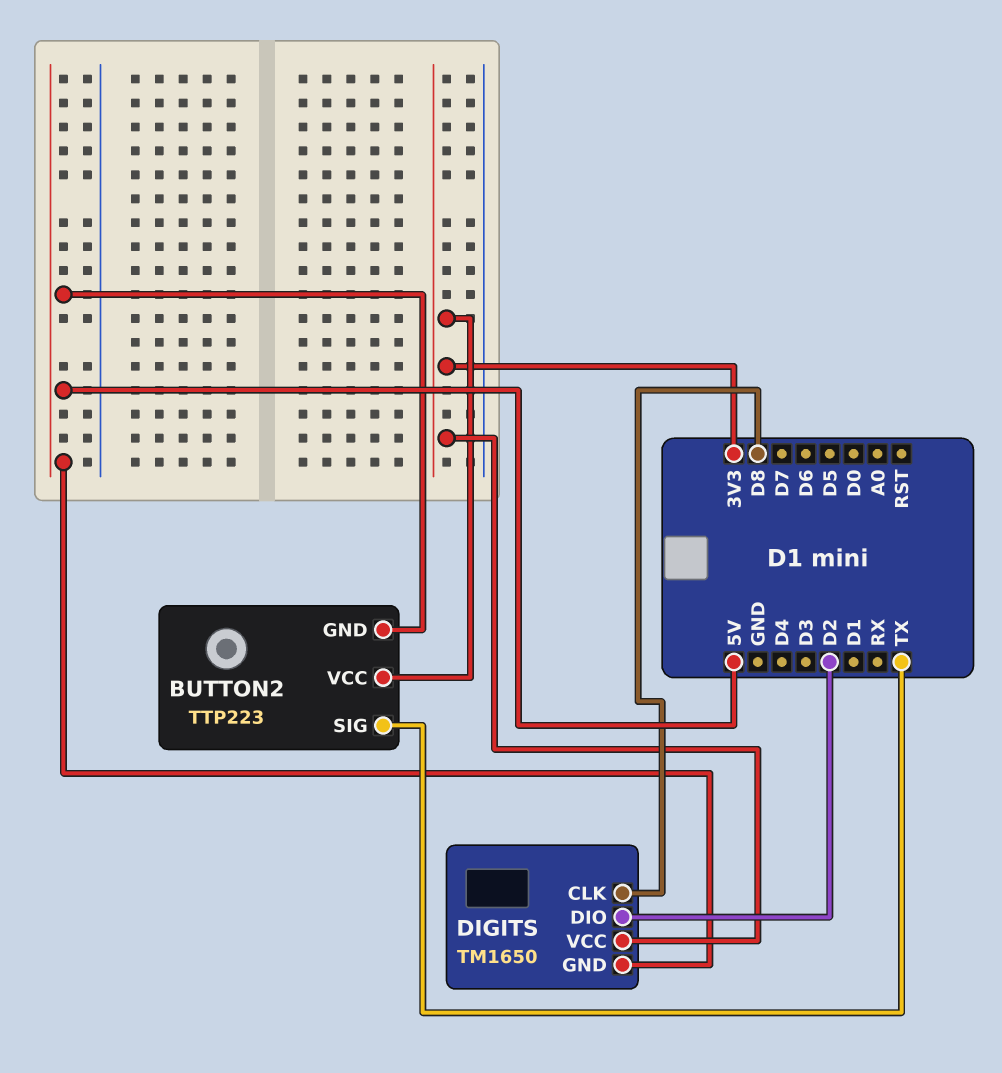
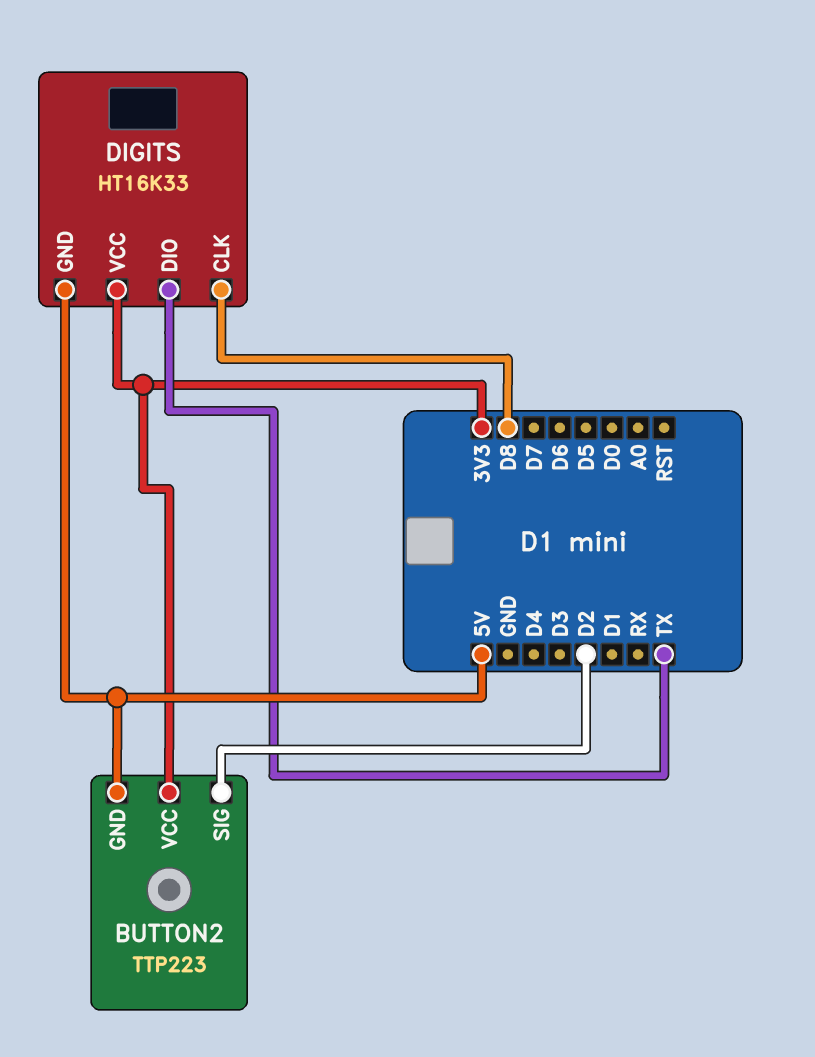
BUTTON2 pin SIG: TX -> D2
DIGITS: TM1650 -> HT16K33
DIGITS pin DIO: D2 -> TX

